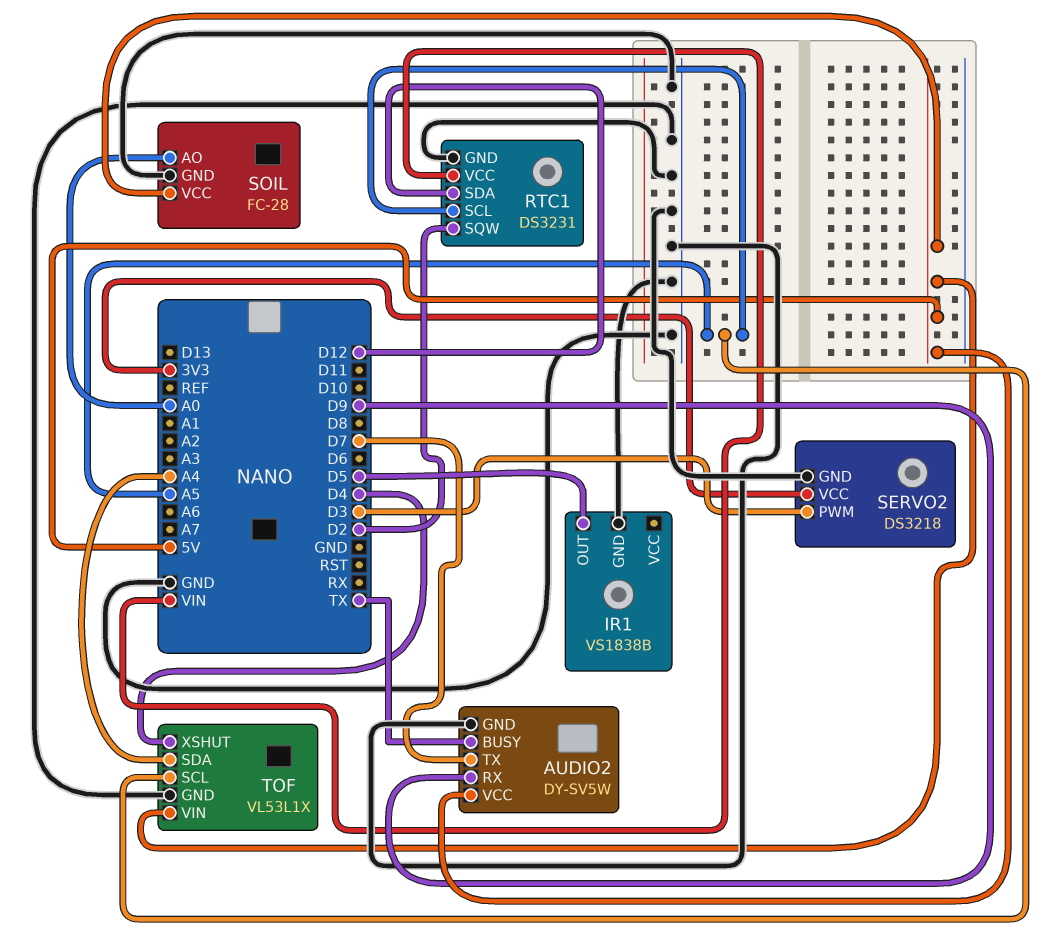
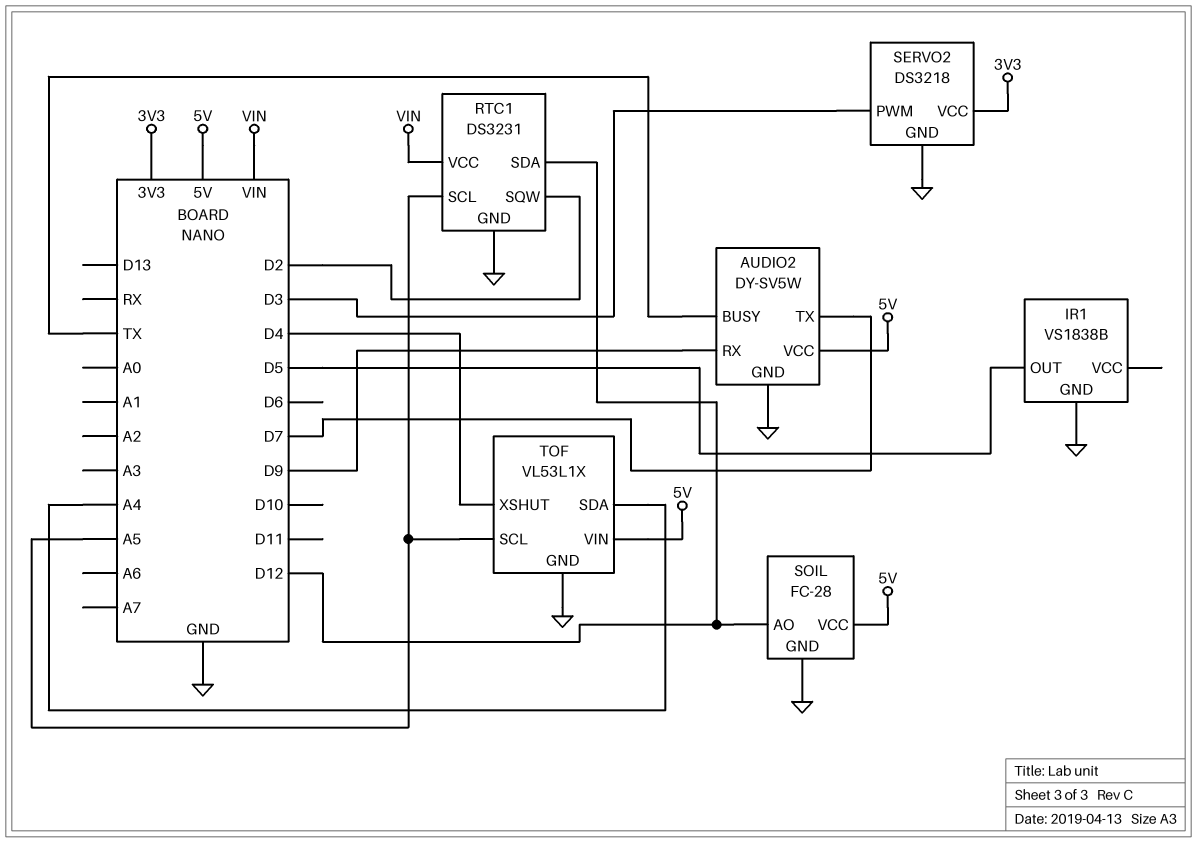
SOIL pin AO: A0 -> D12

